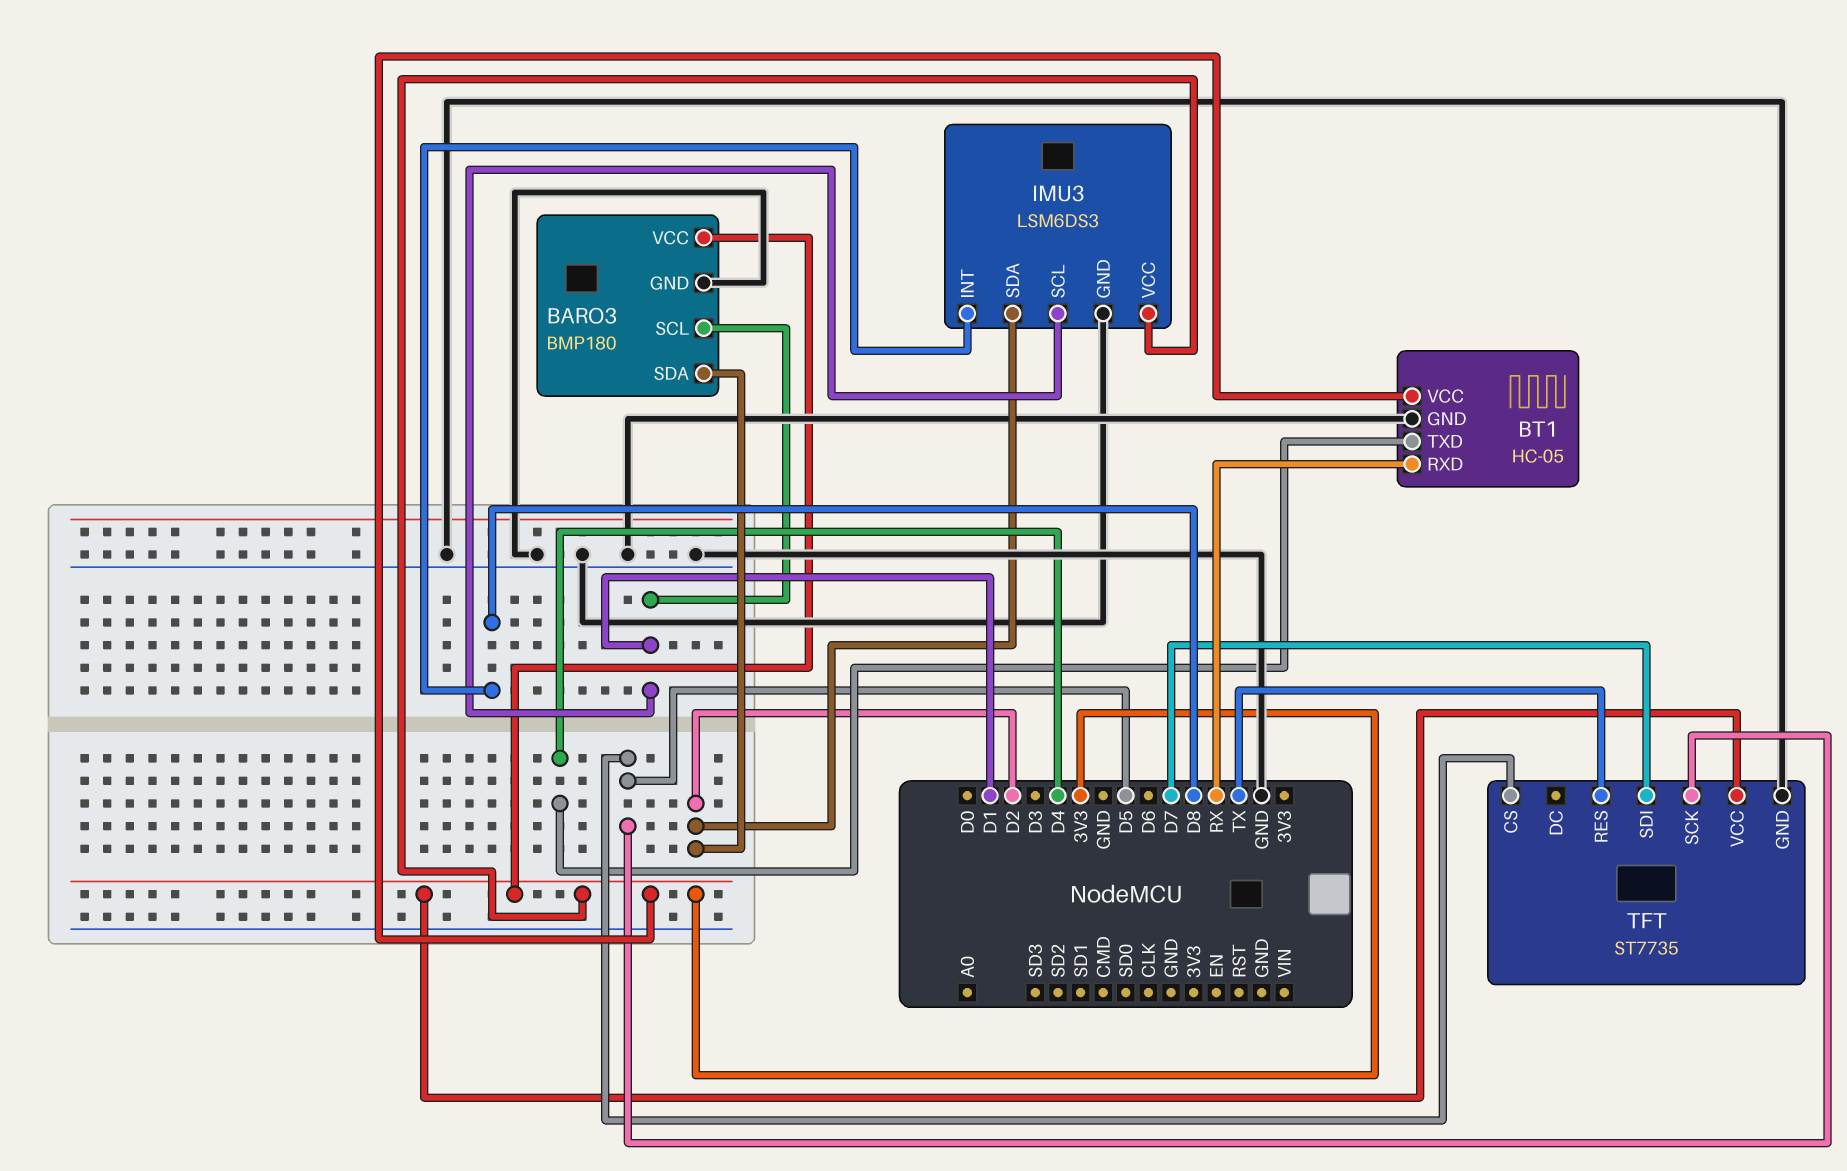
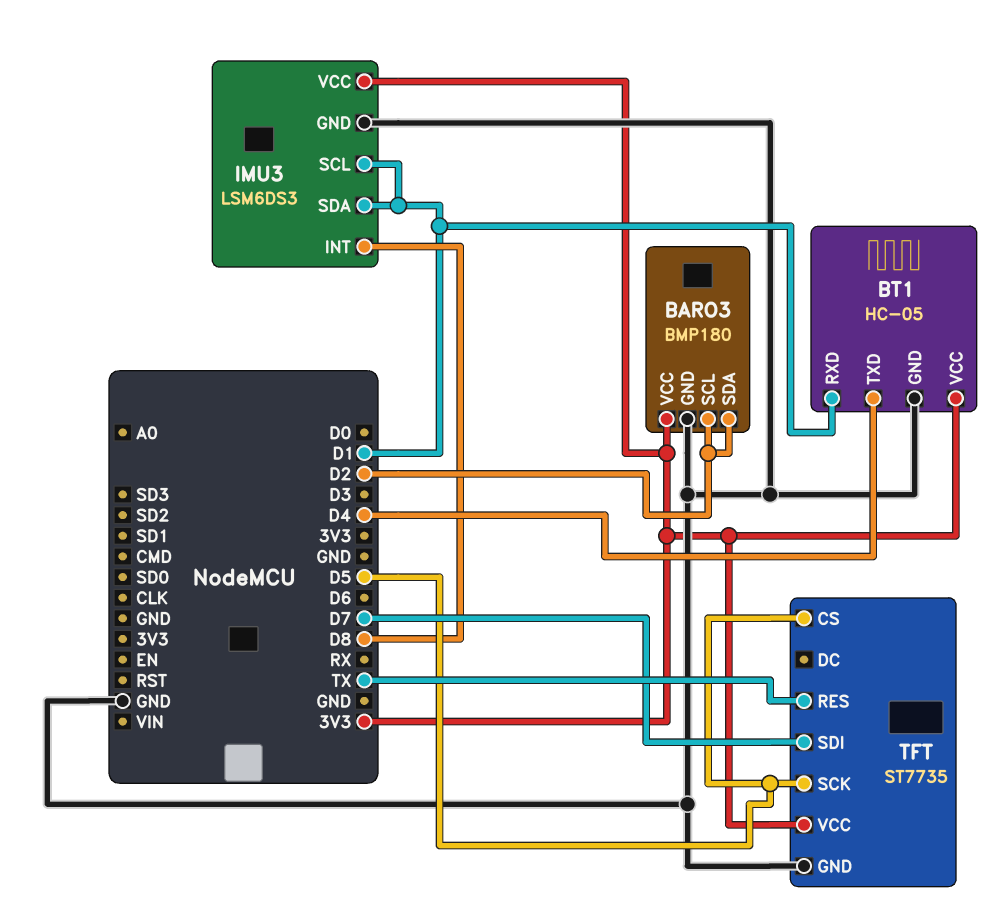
BARO3 pin SCL: D1 -> D2
BT1 pin RXD: RX -> D1
IMU3 pin SDA: D2 -> D1

